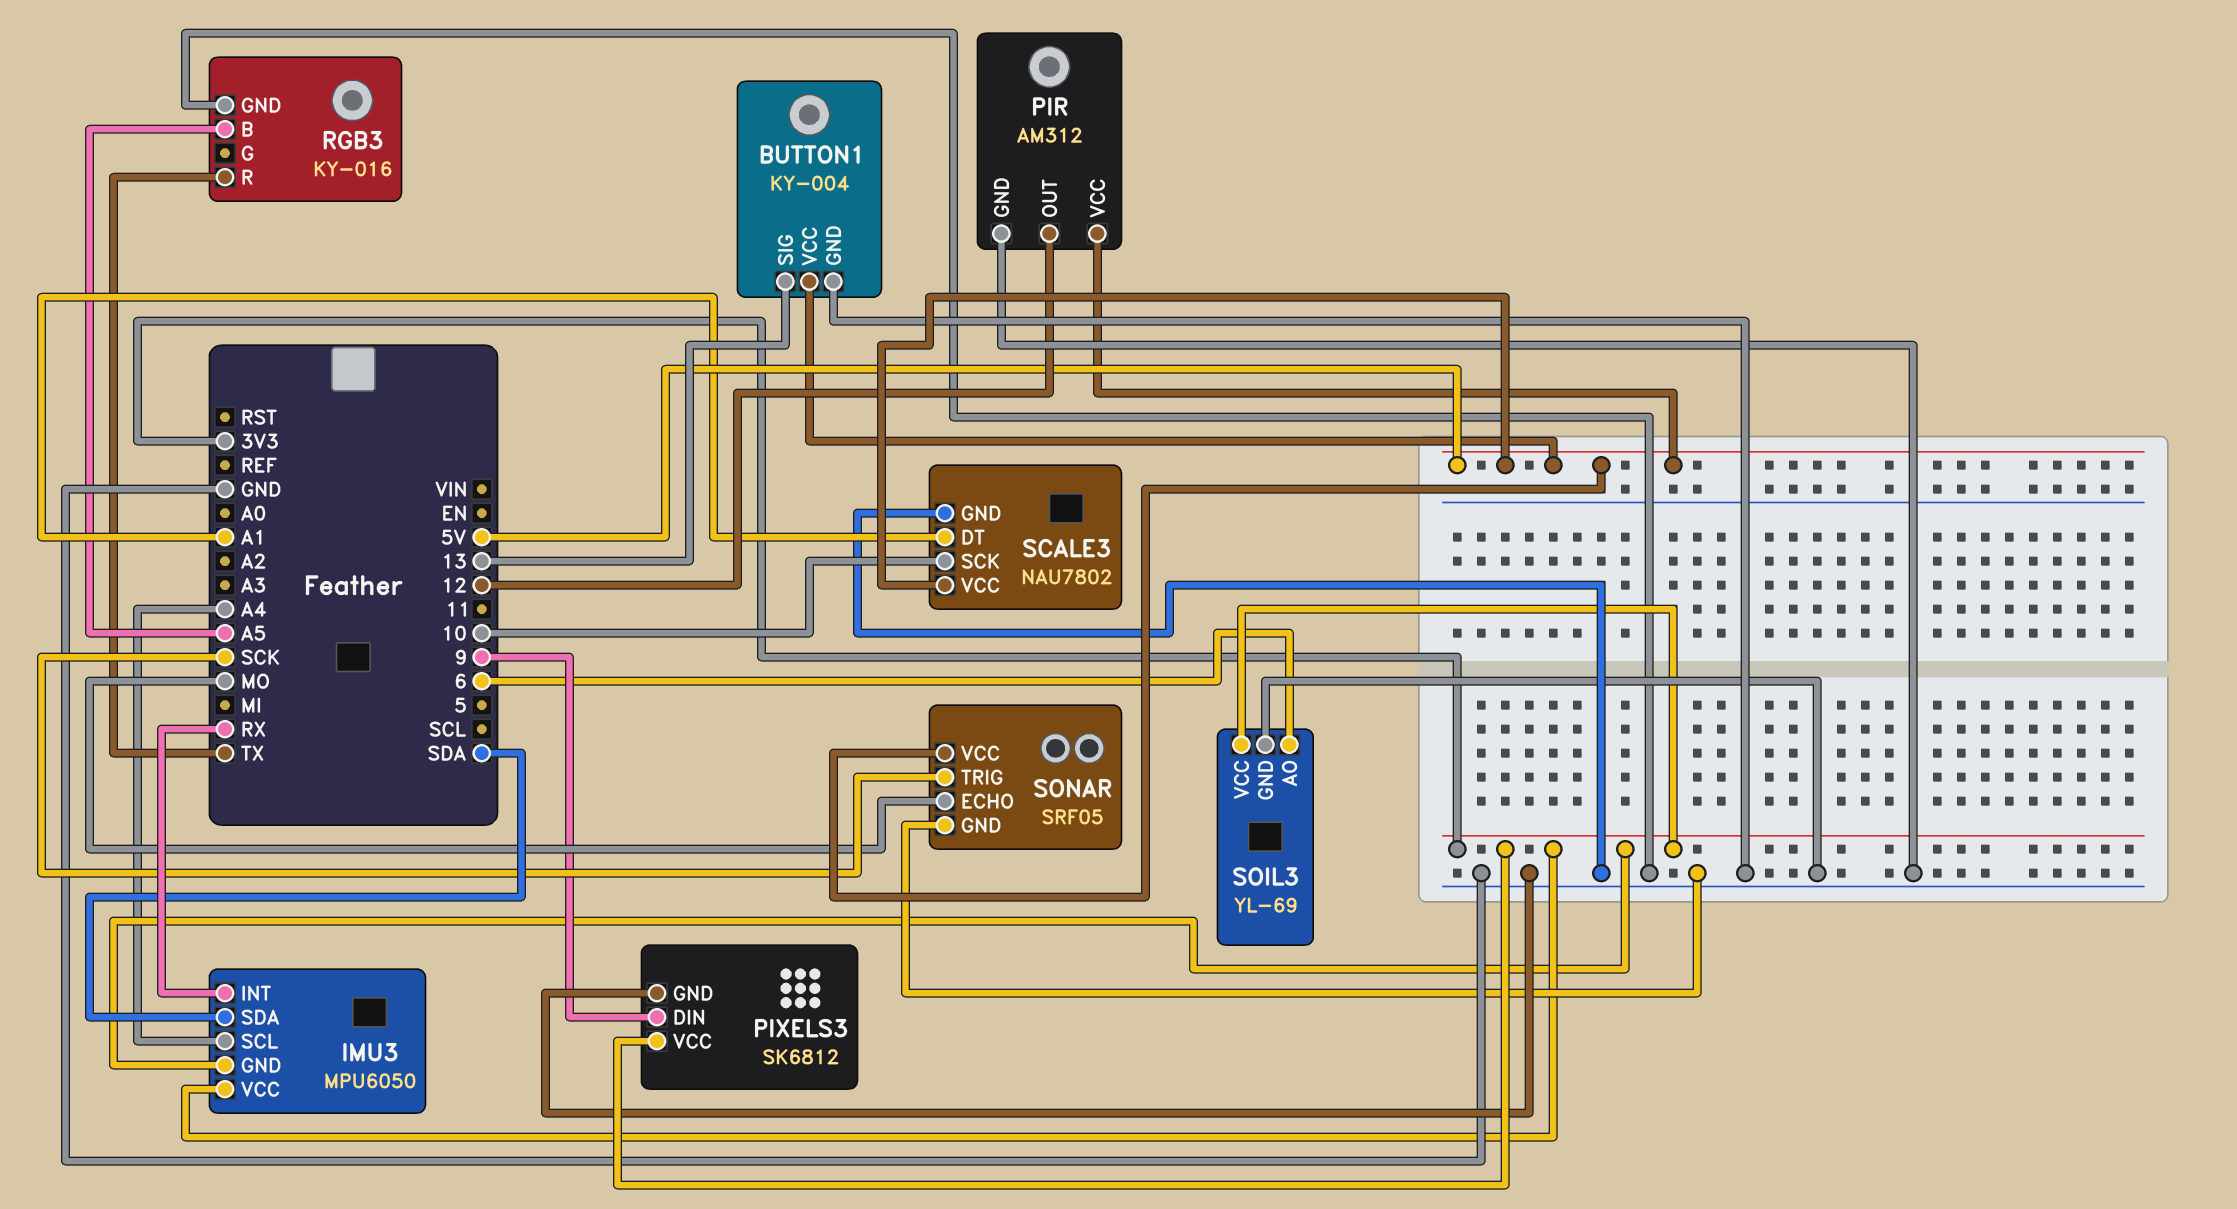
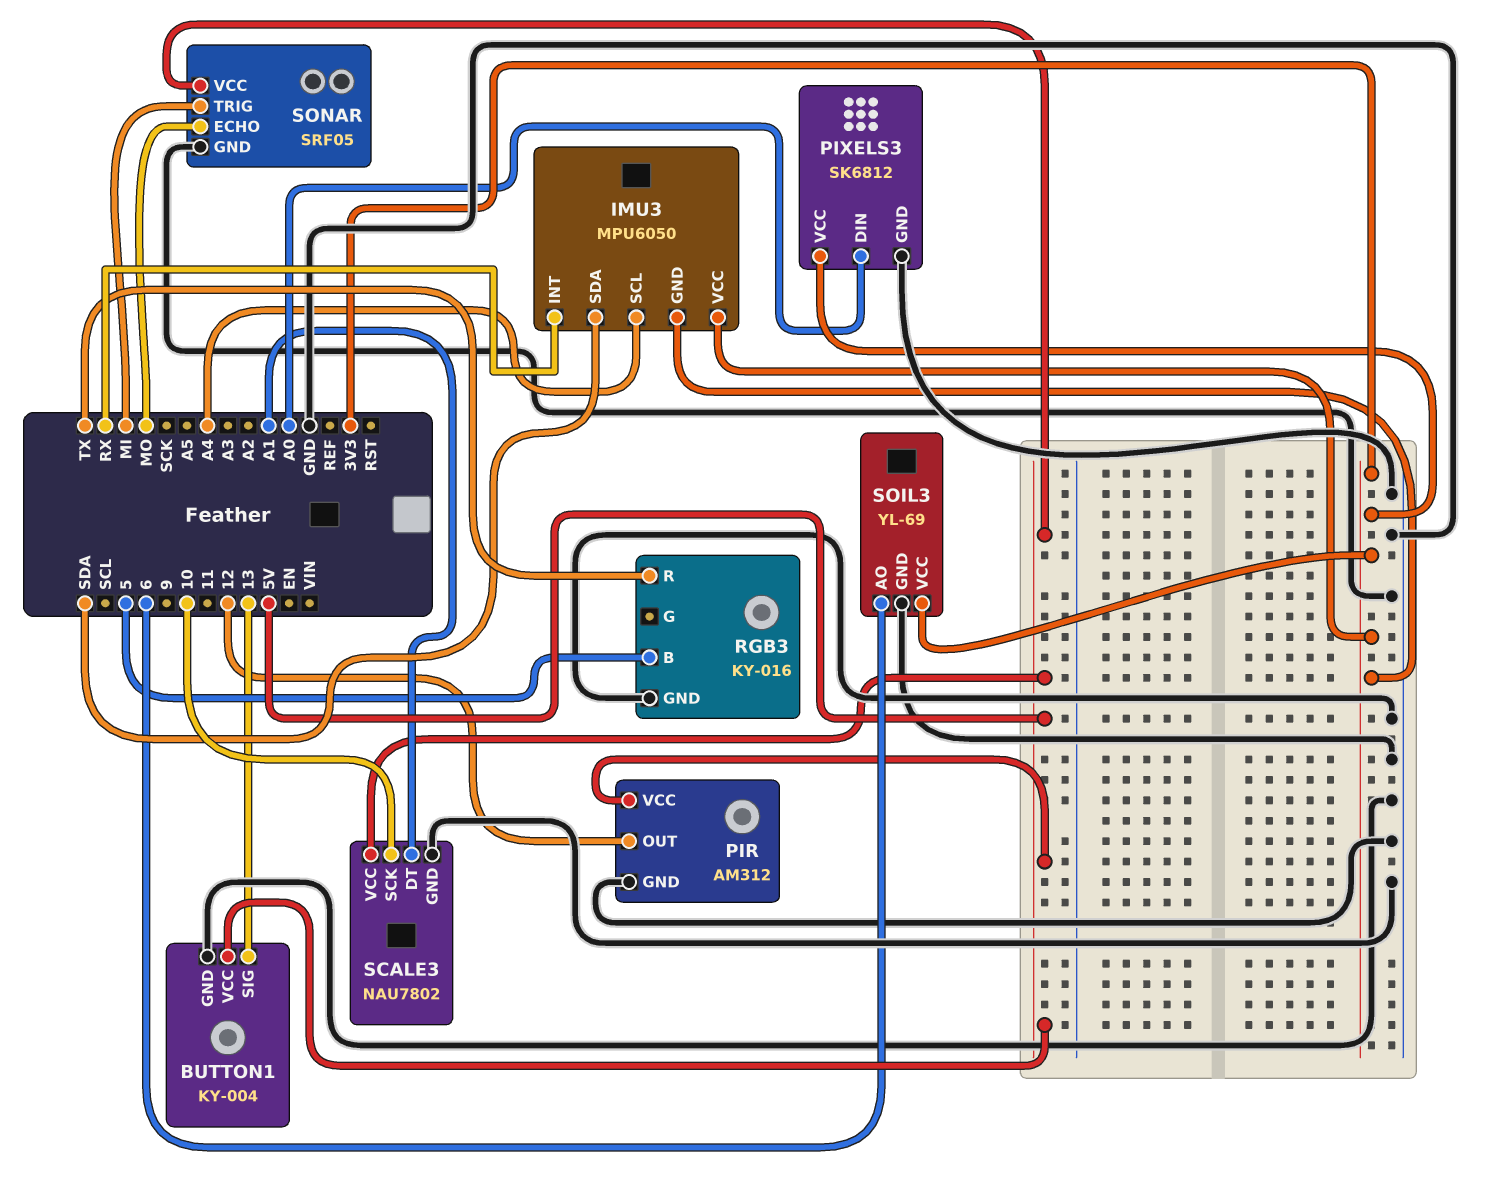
PIXELS3 pin DIN: 9 -> A0
RGB3 pin B: A5 -> 5
SONAR pin TRIG: SCK -> MI

